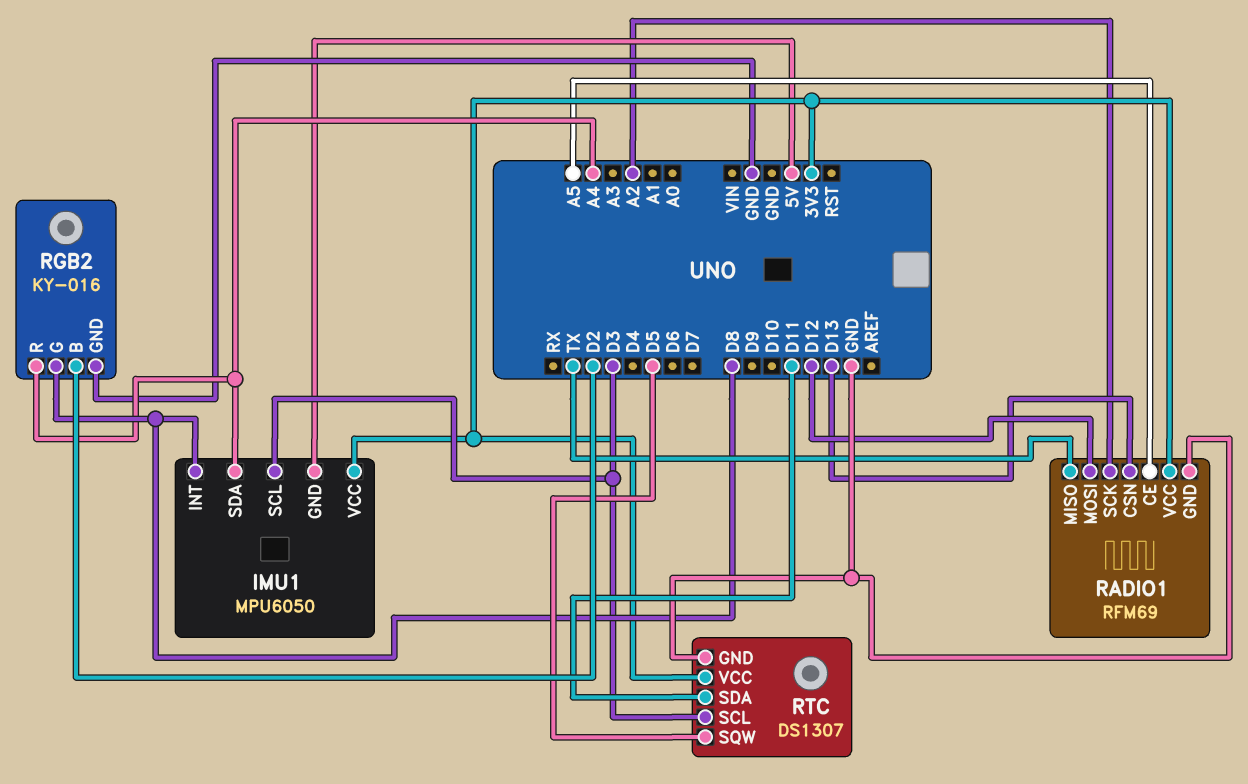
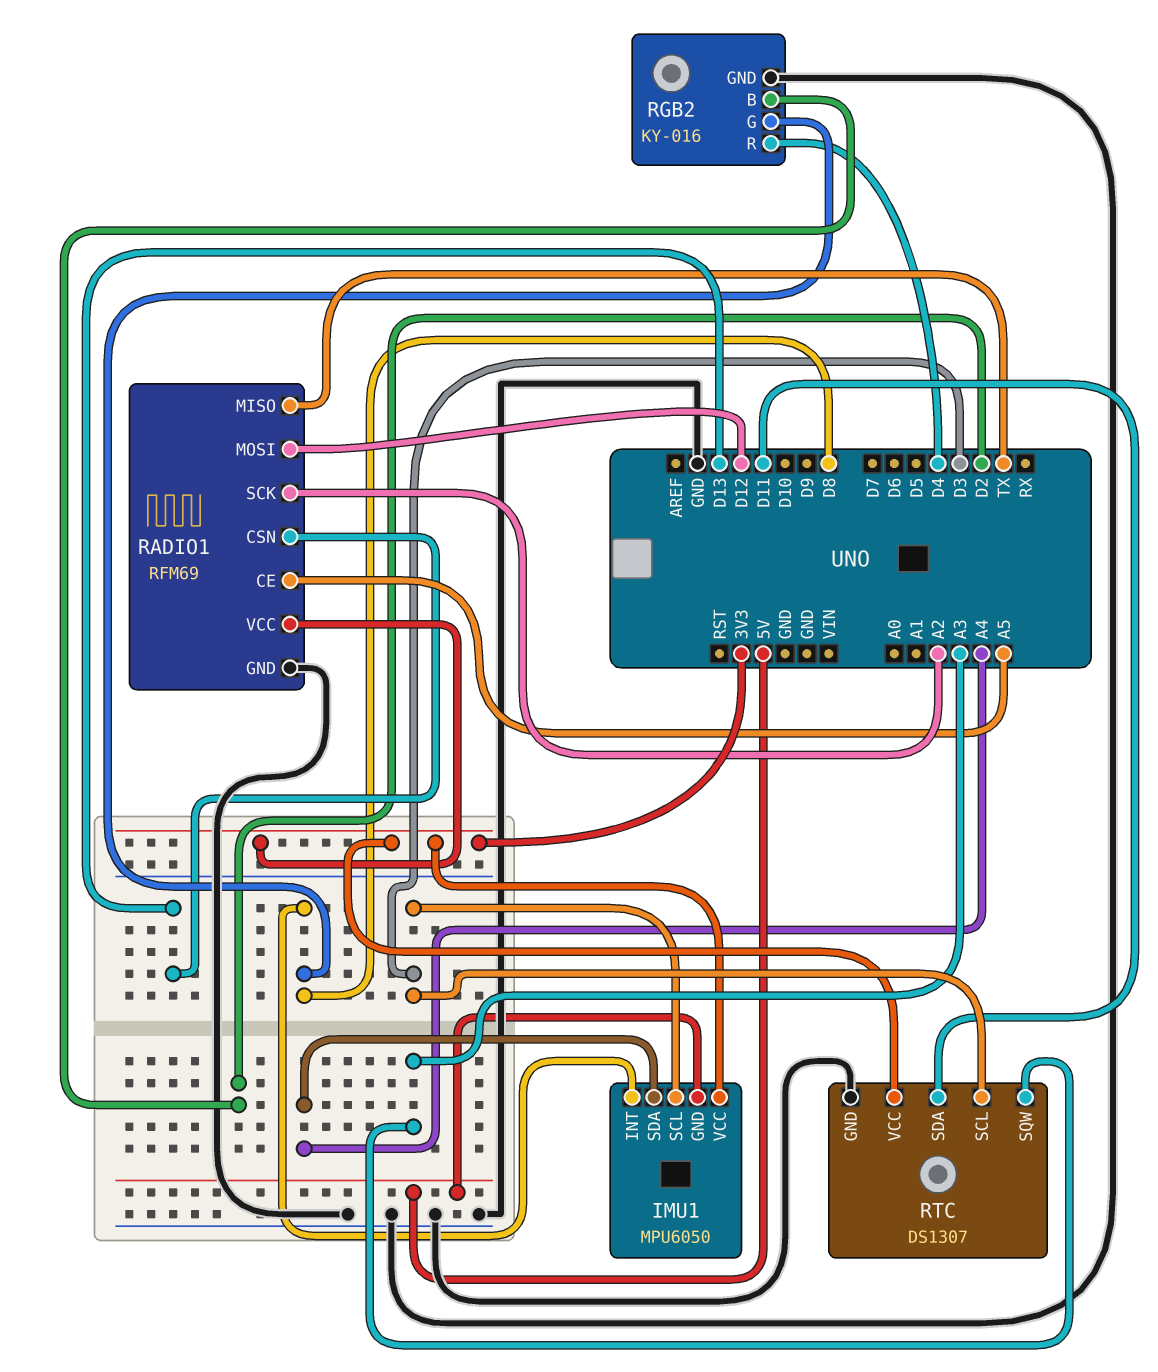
RGB2 pin R: A4 -> D4
RTC pin SQW: D5 -> A3

